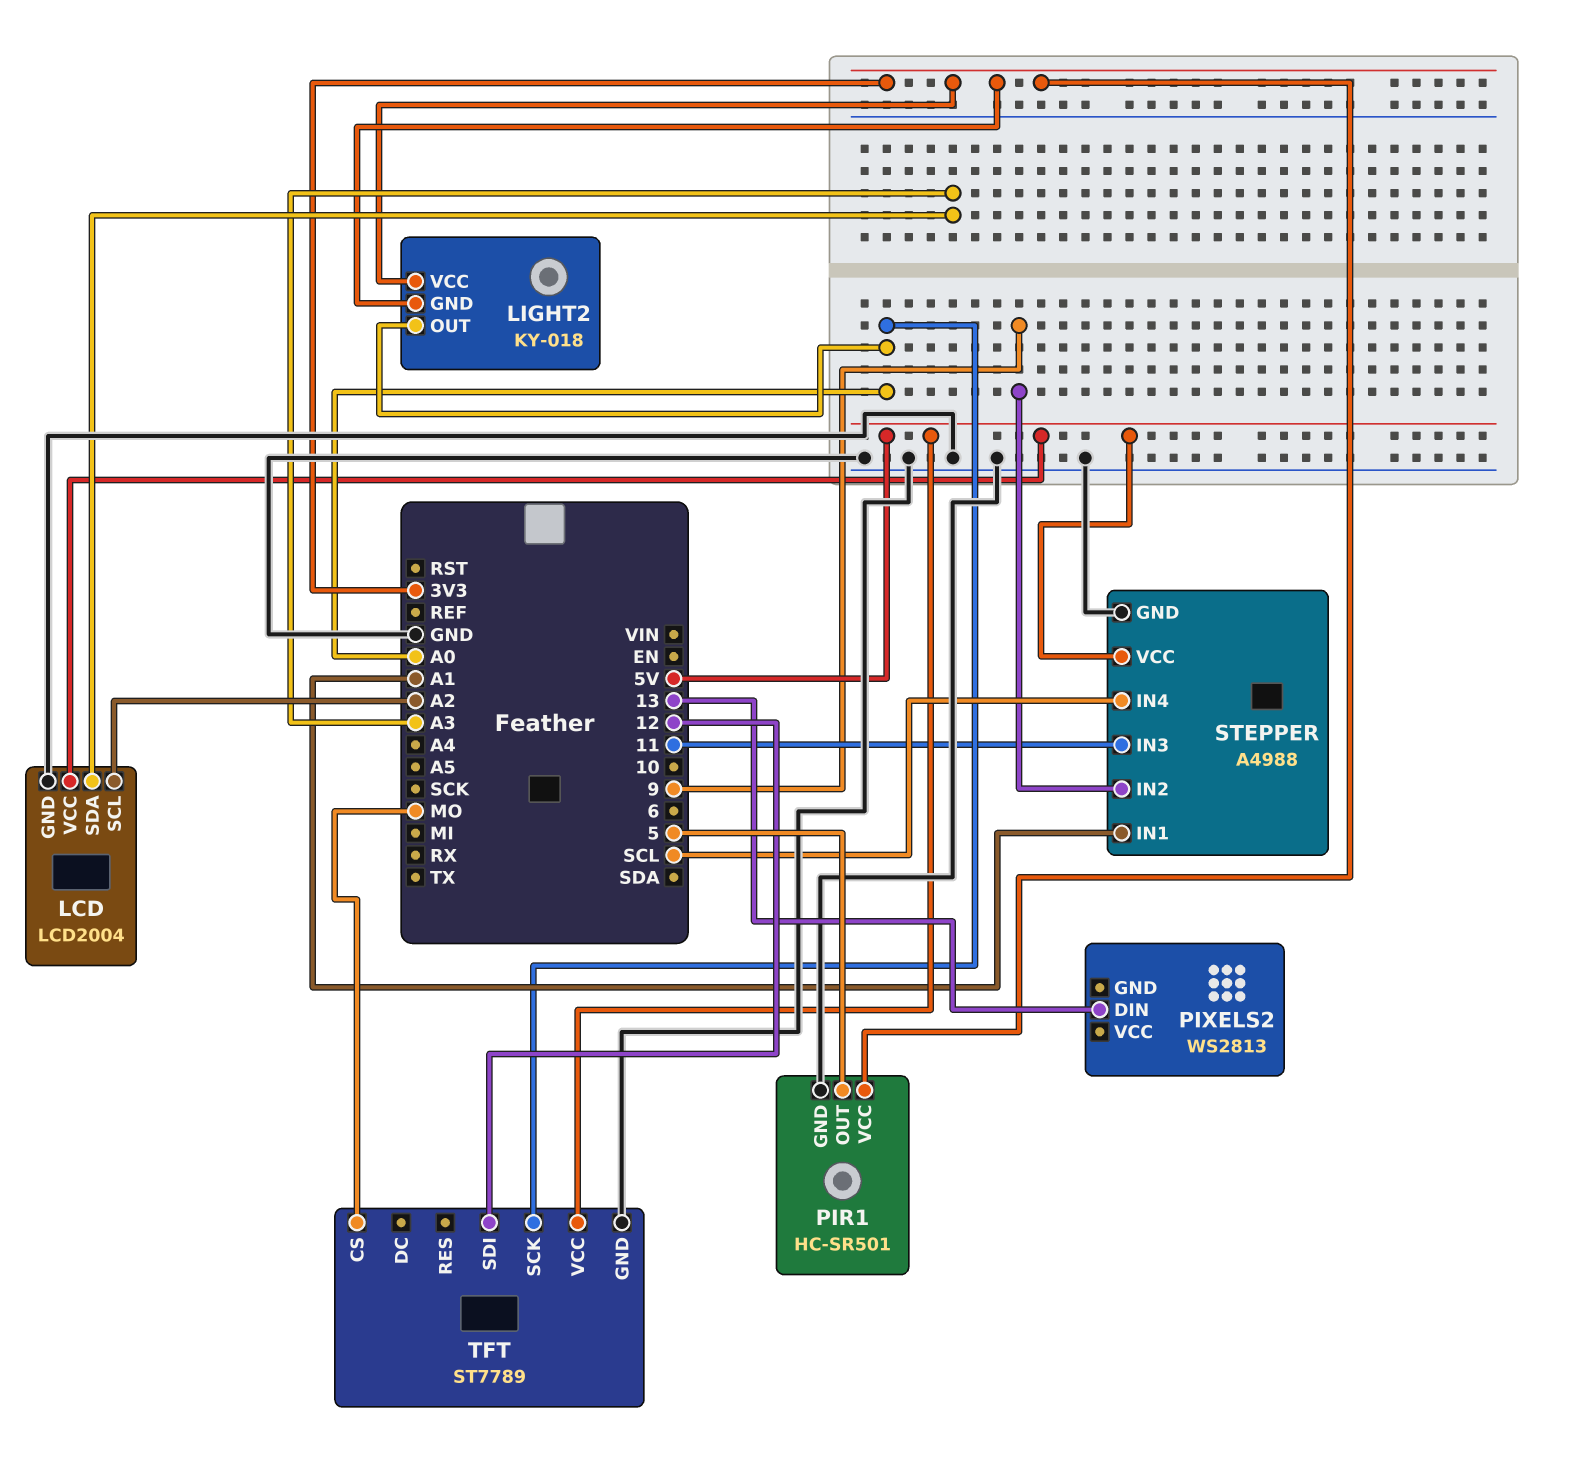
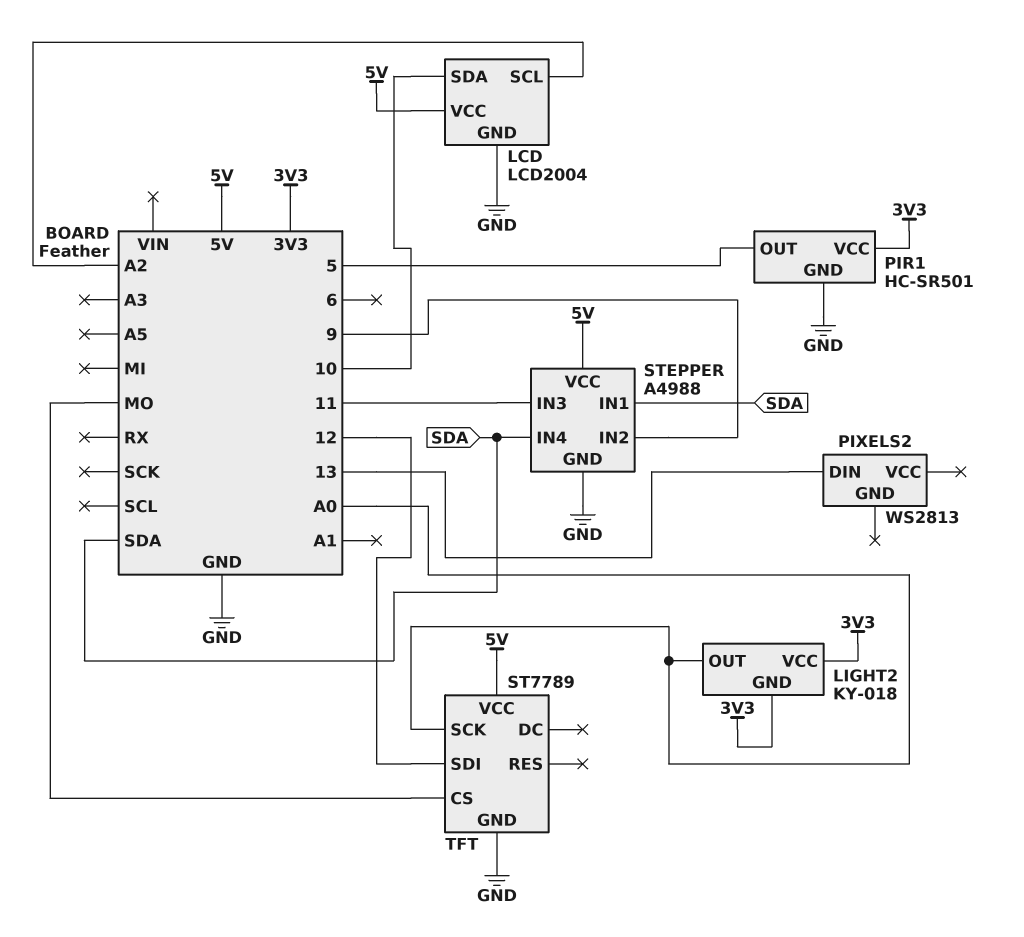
LCD pin SDA: A3 -> 10
STEPPER pin IN1: A1 -> SDA
STEPPER pin IN4: SCL -> SDA

